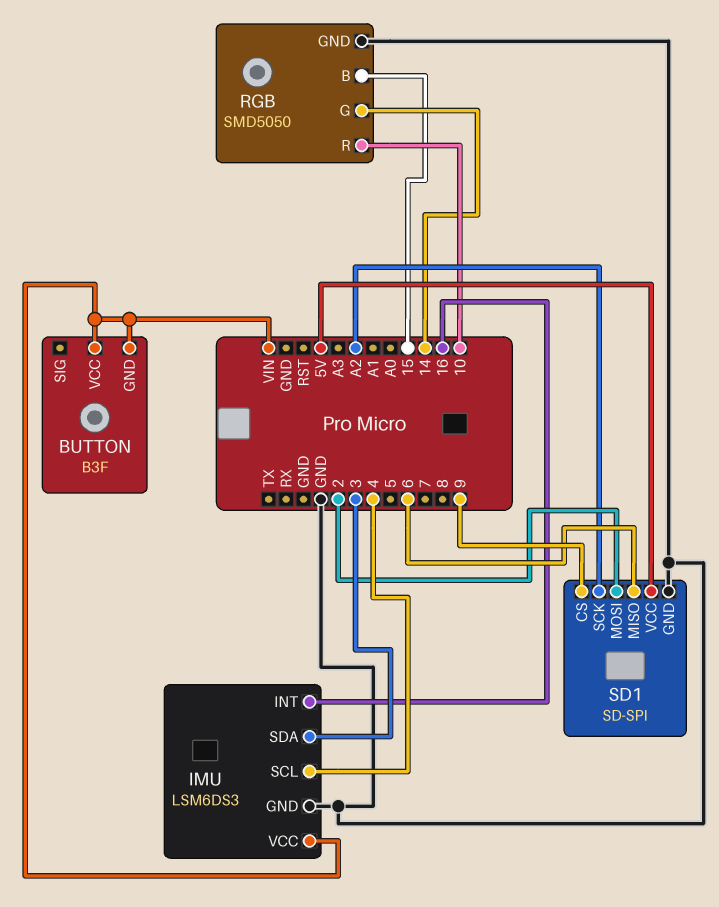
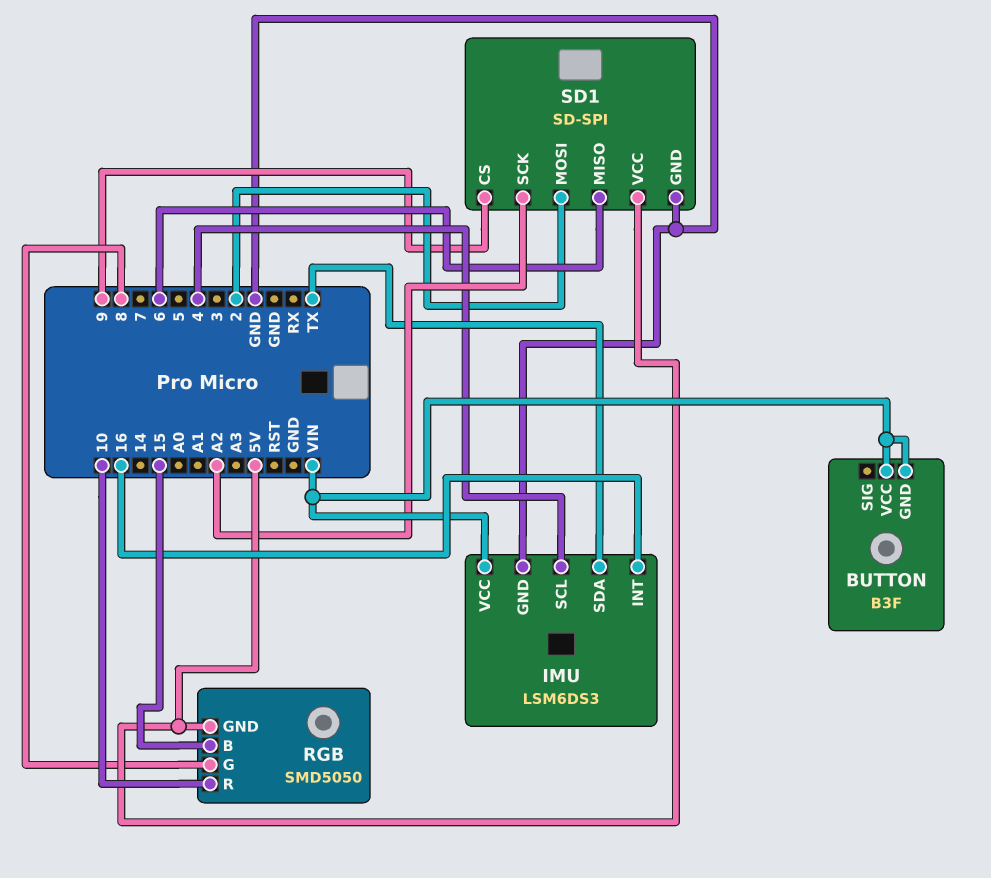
IMU pin SDA: 3 -> TX
RGB pin G: 14 -> 8
RGB pin GND: GND -> 5V

